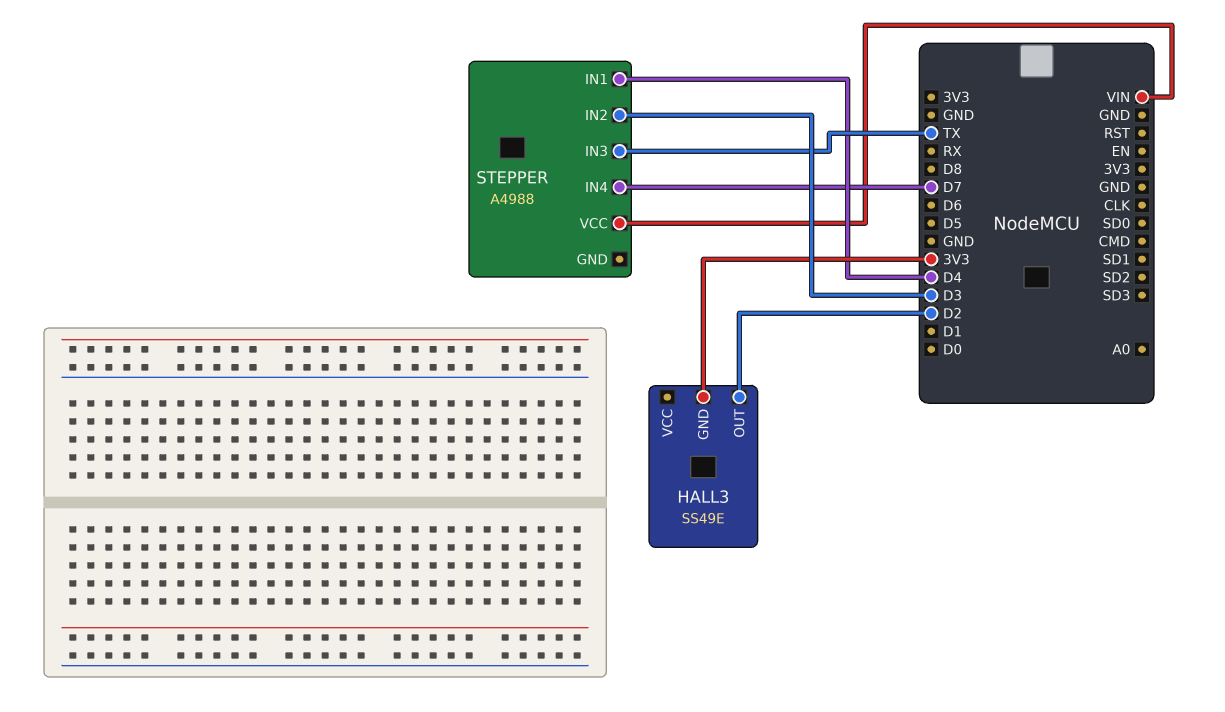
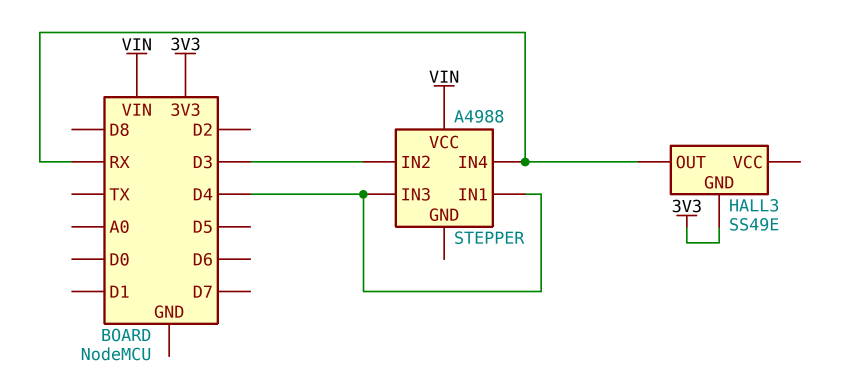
HALL3 pin OUT: D2 -> RX
STEPPER pin IN3: TX -> D4
STEPPER pin IN4: D7 -> RX

